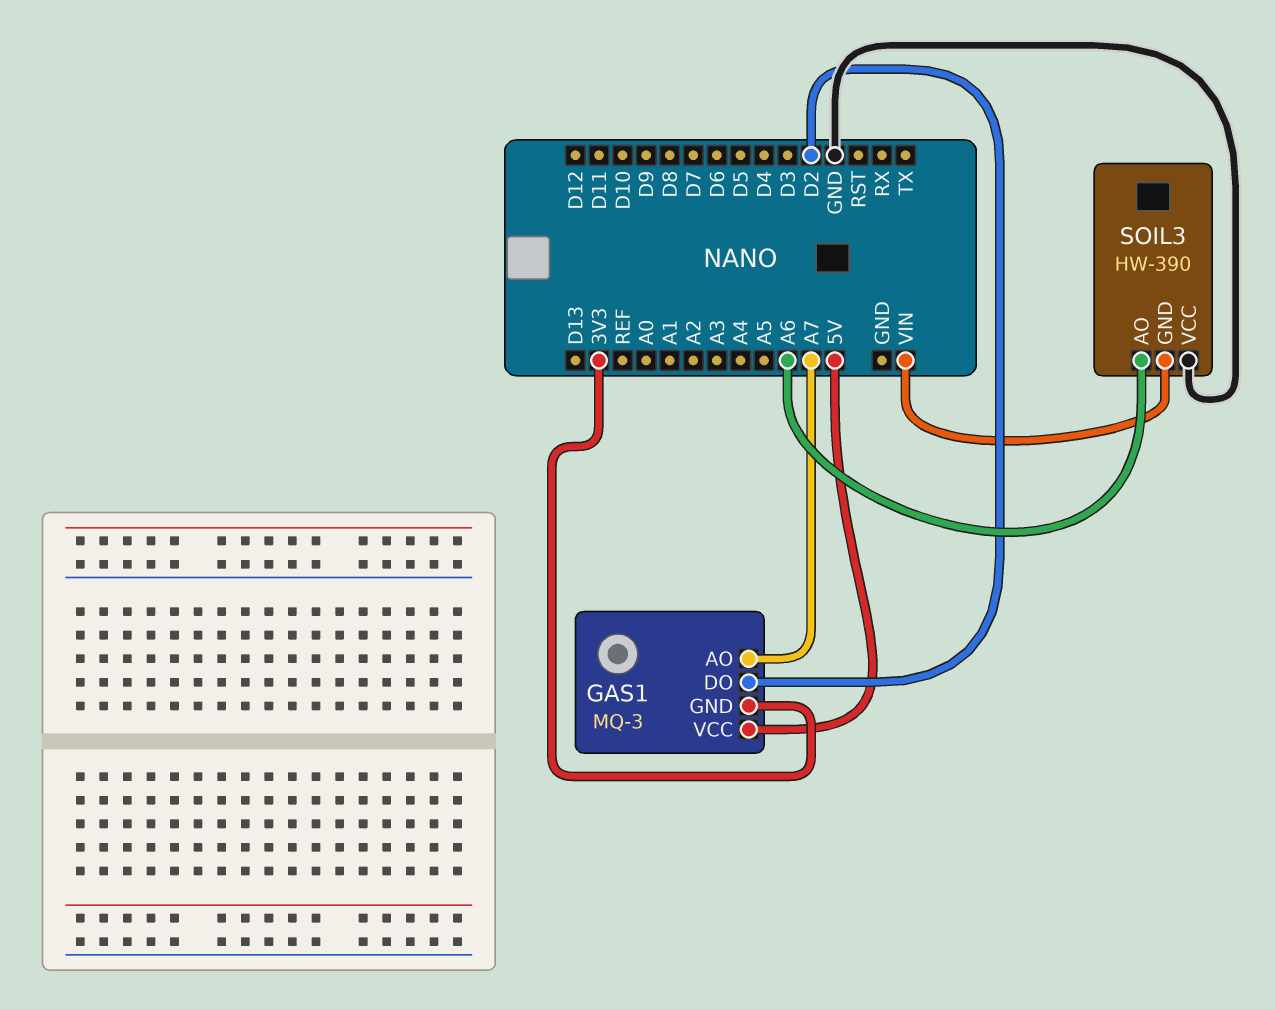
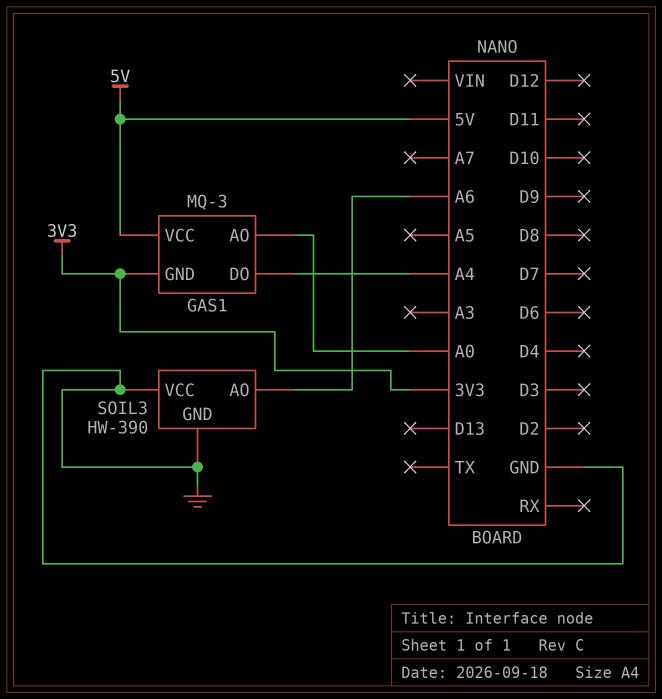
GAS1 pin AO: A7 -> A0
GAS1 pin DO: D2 -> A4
SOIL3 pin GND: VIN -> GND

